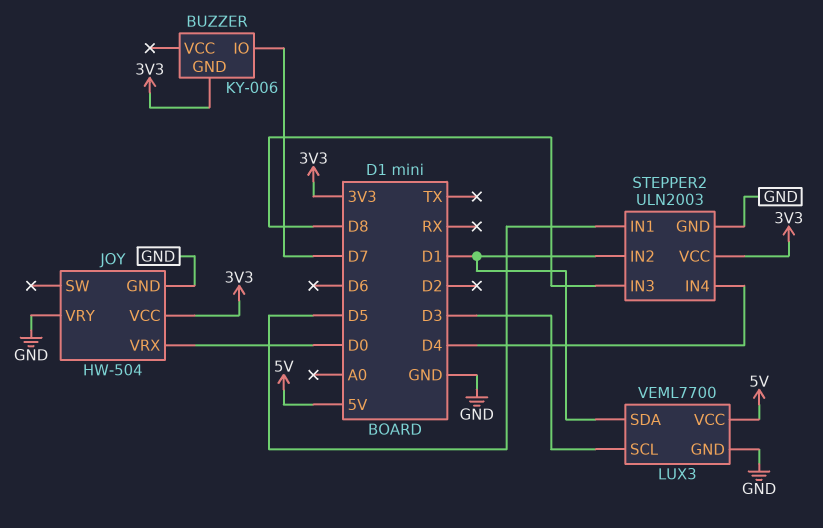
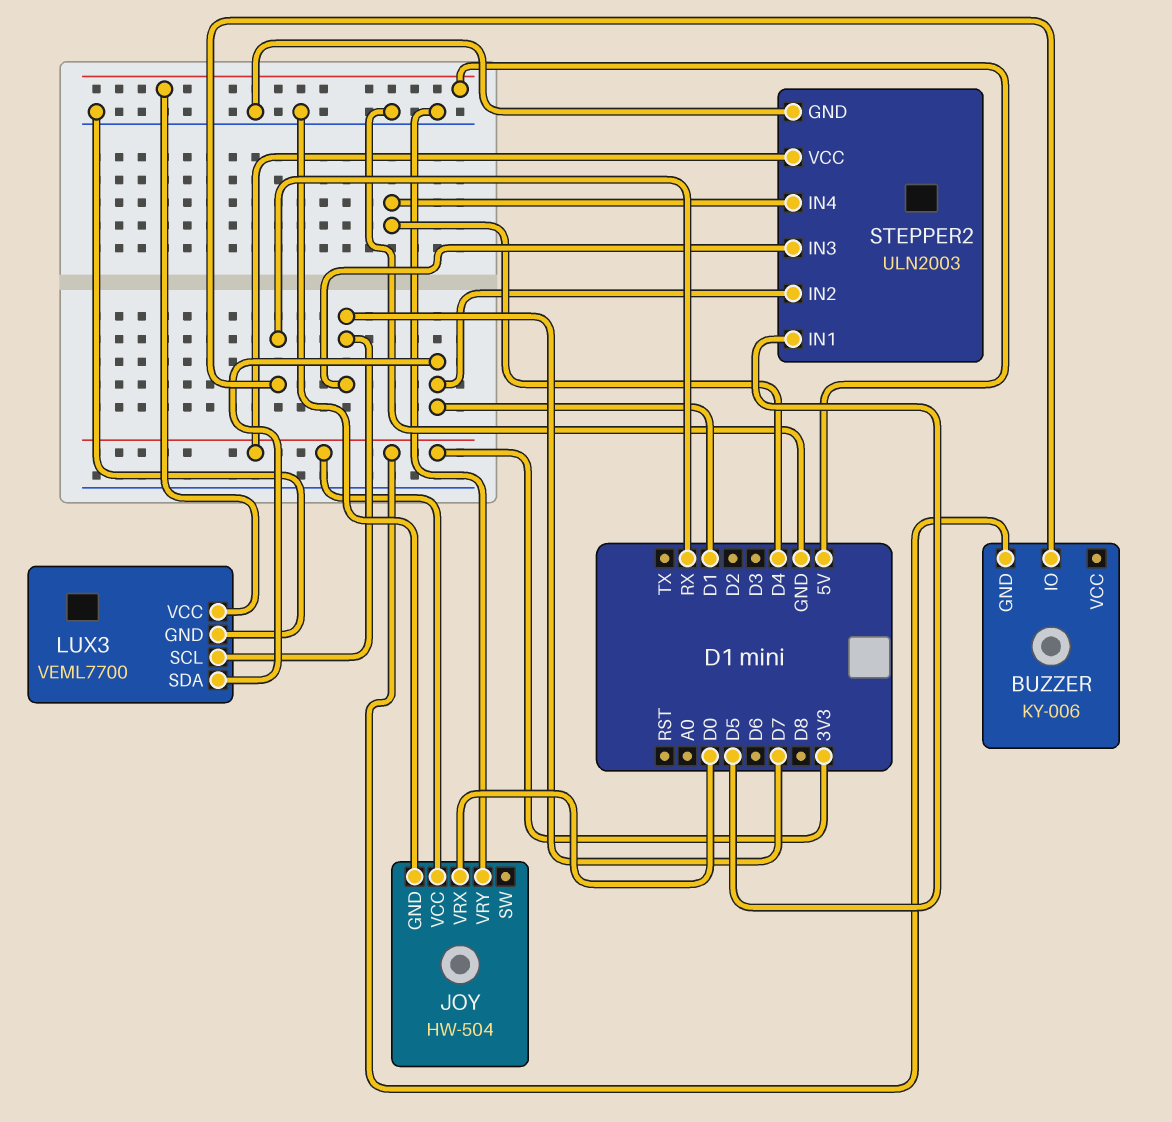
BUZZER pin IO: D7 -> RX
LUX3 pin SCL: D3 -> D7
STEPPER2 pin IN3: D8 -> D7

